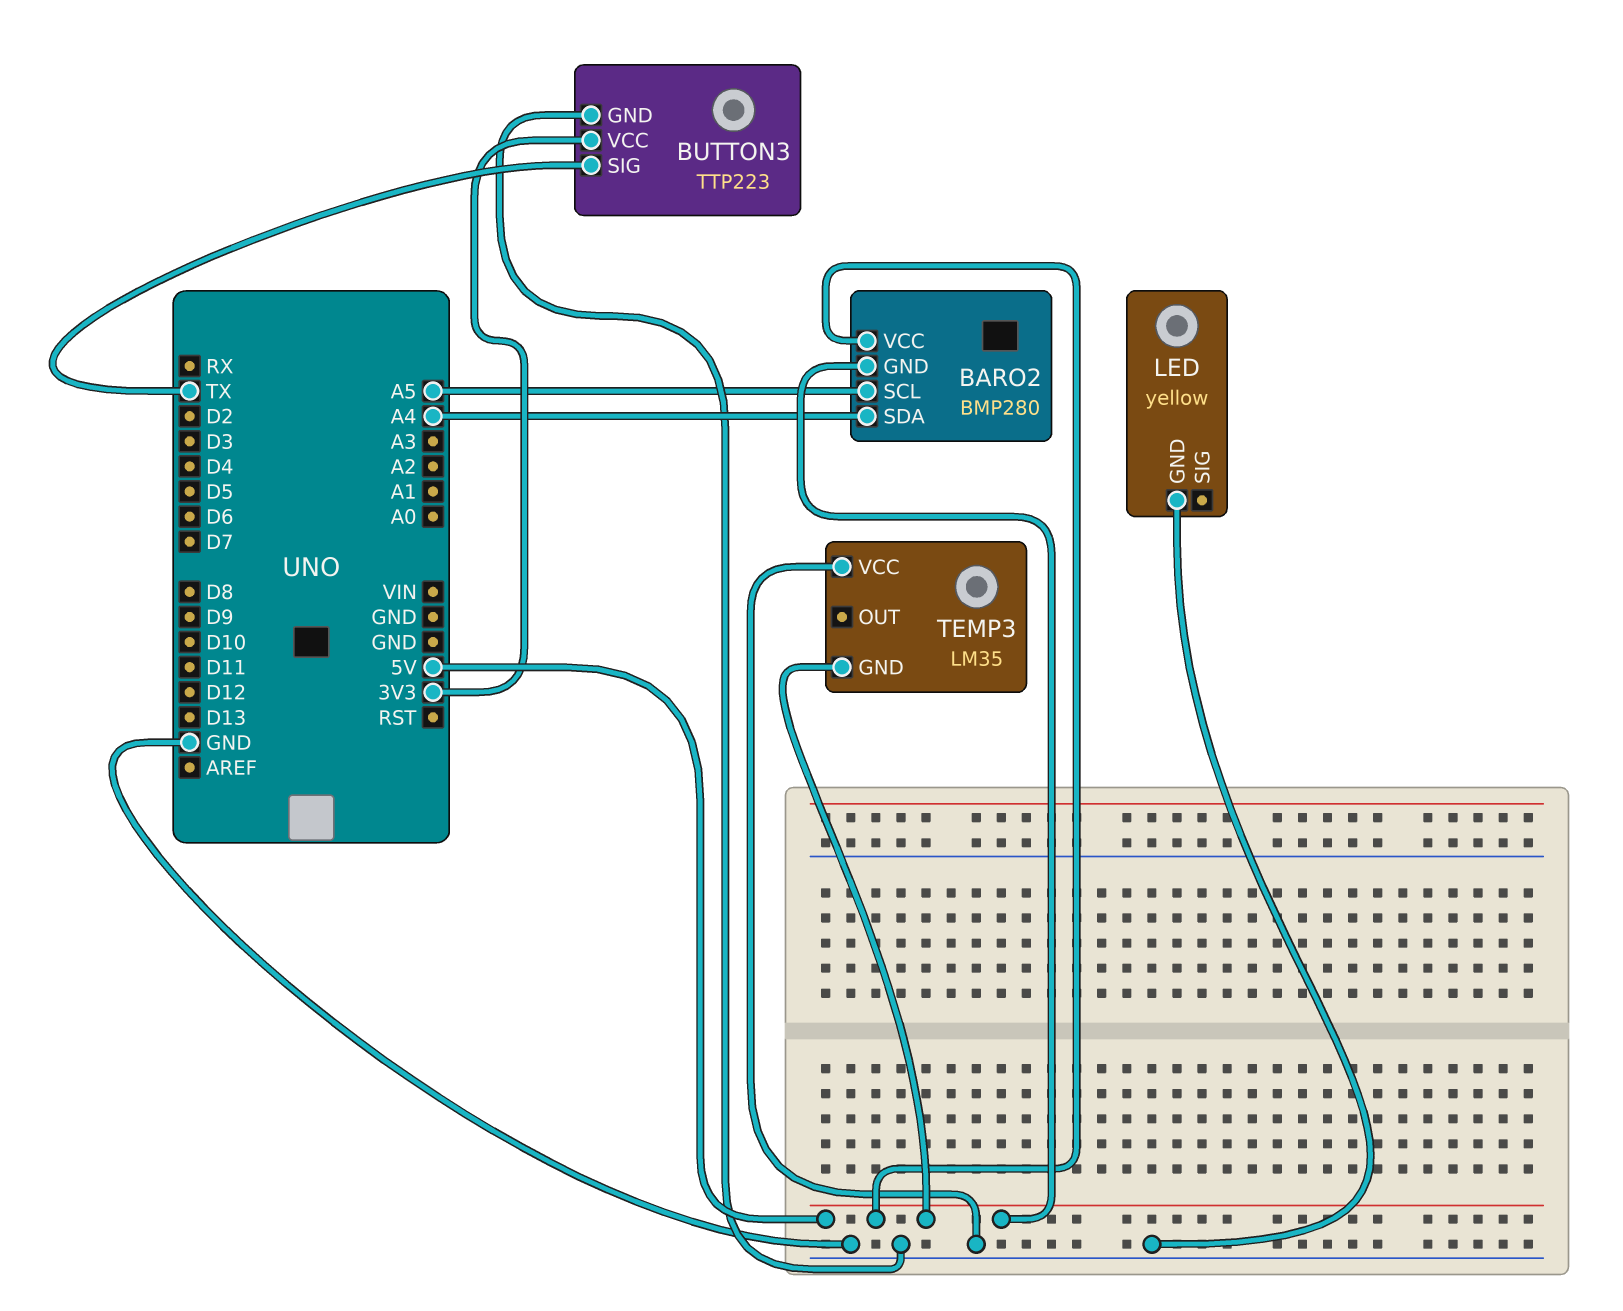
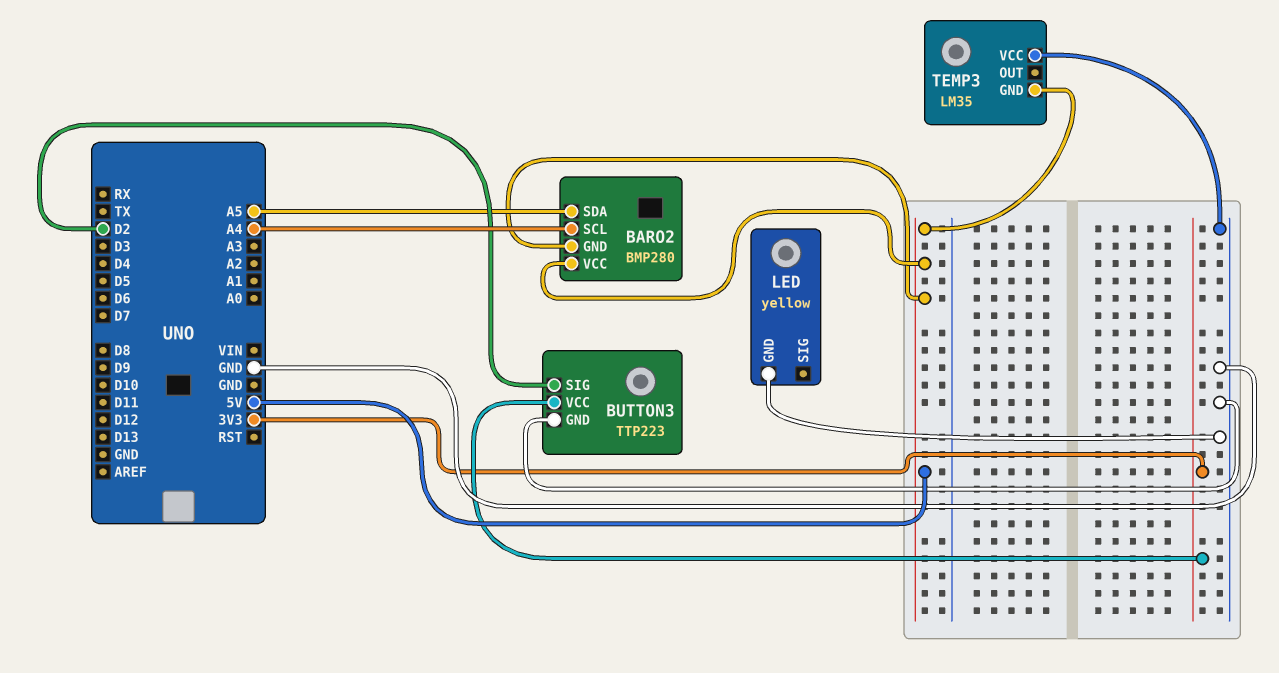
BARO2 pin SCL: A5 -> A4
BARO2 pin SDA: A4 -> A5
BUTTON3 pin SIG: TX -> D2

